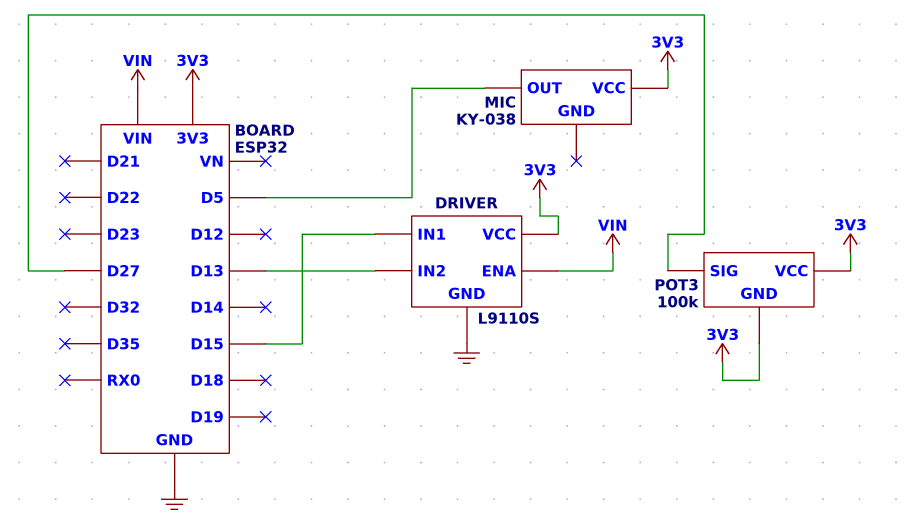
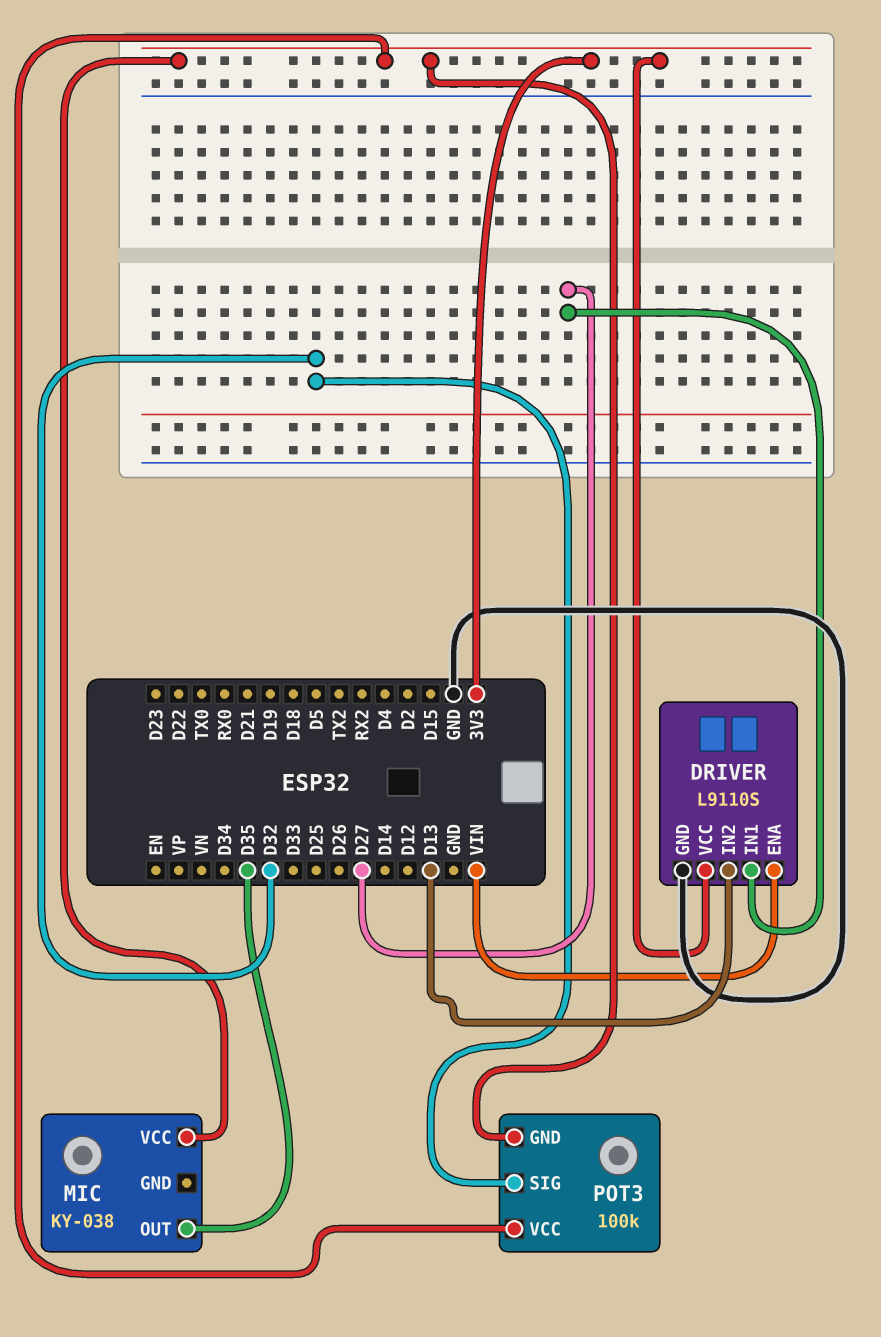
DRIVER pin IN1: D15 -> D27
MIC pin OUT: D5 -> D35
POT3 pin SIG: D27 -> D32

